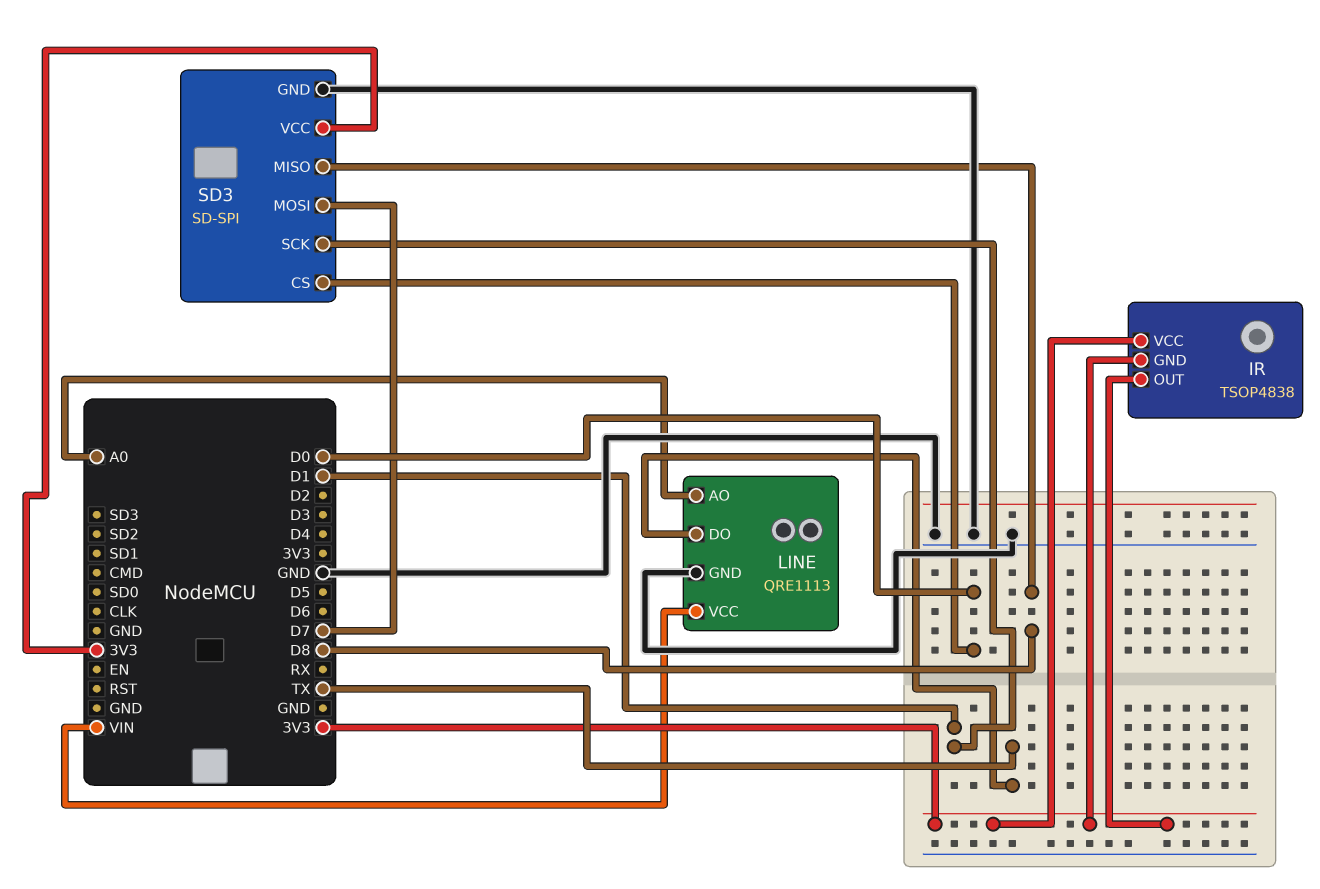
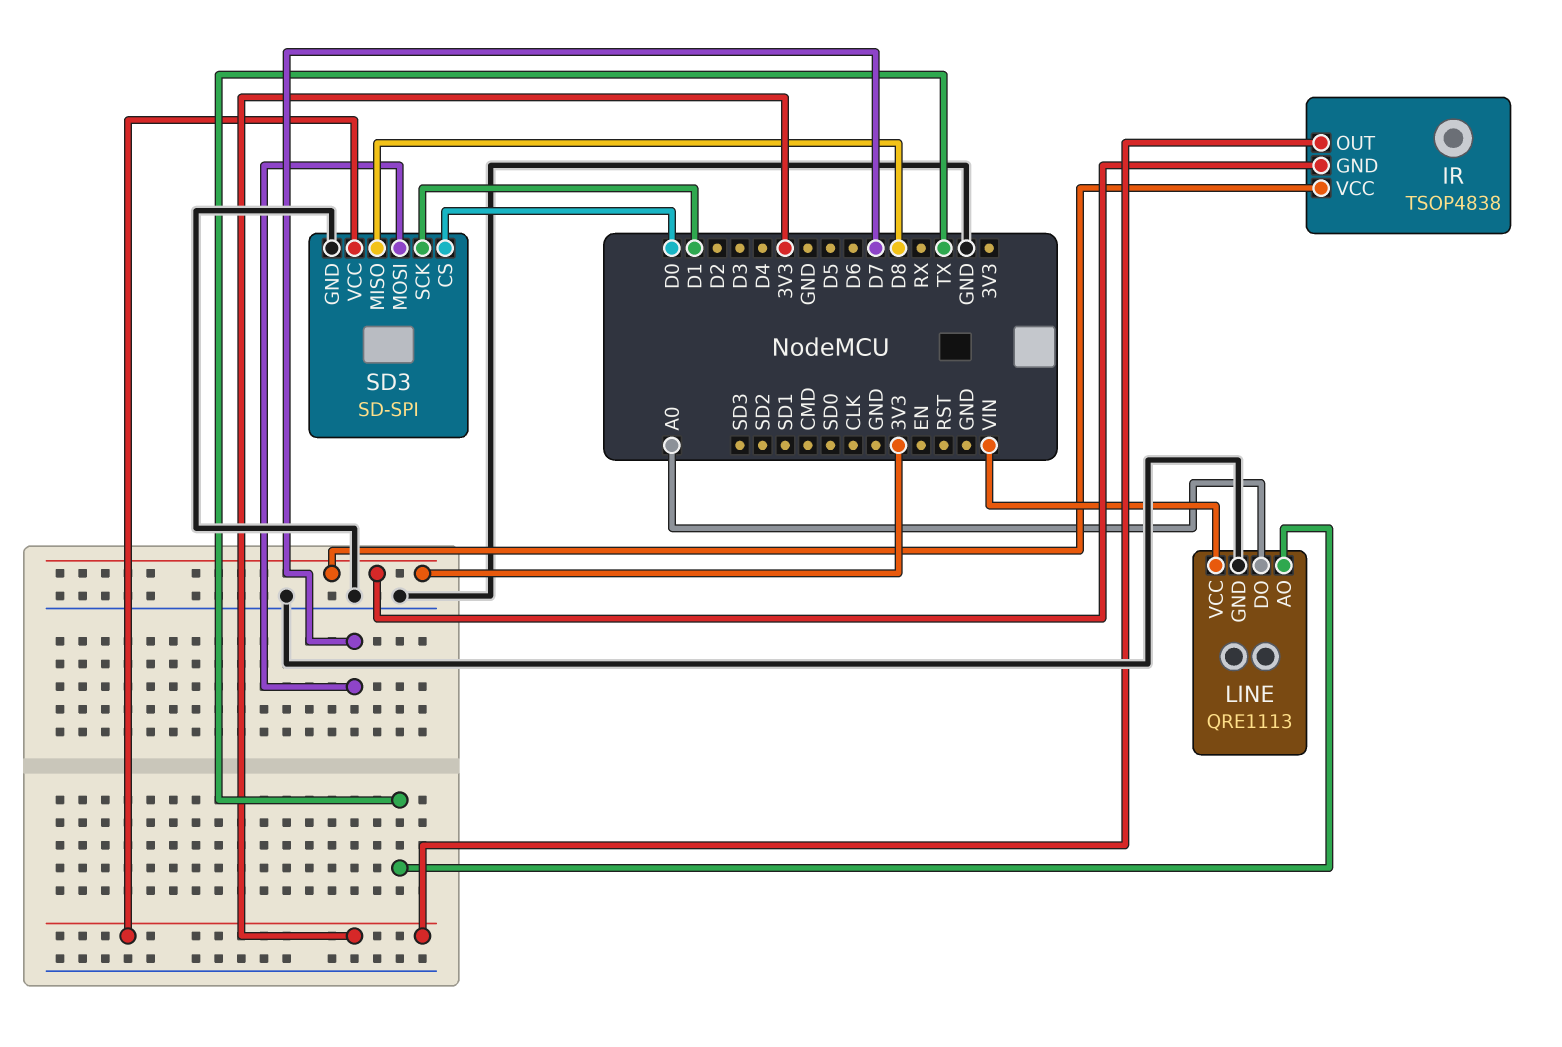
LINE pin AO: A0 -> TX
LINE pin DO: TX -> A0

